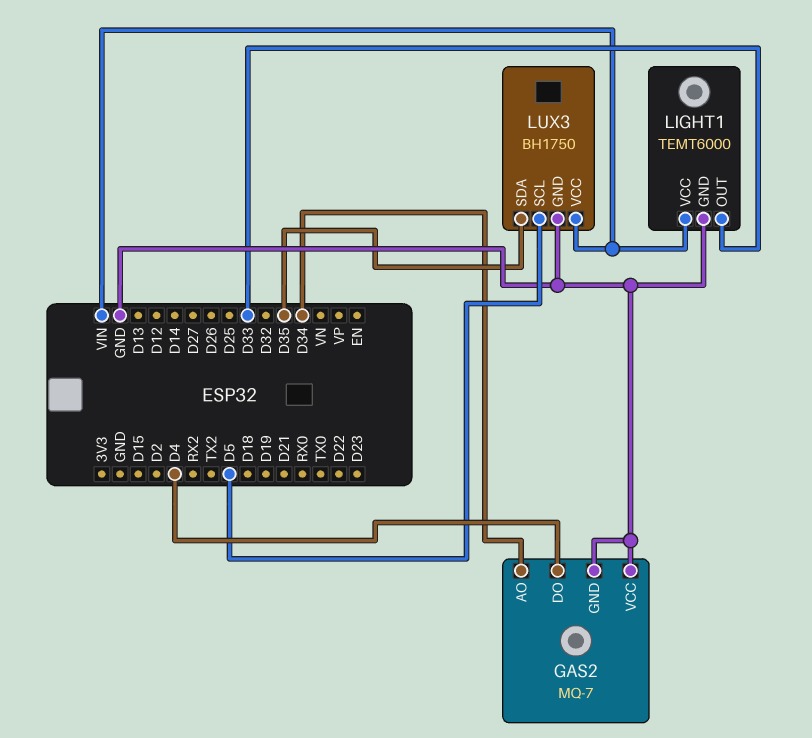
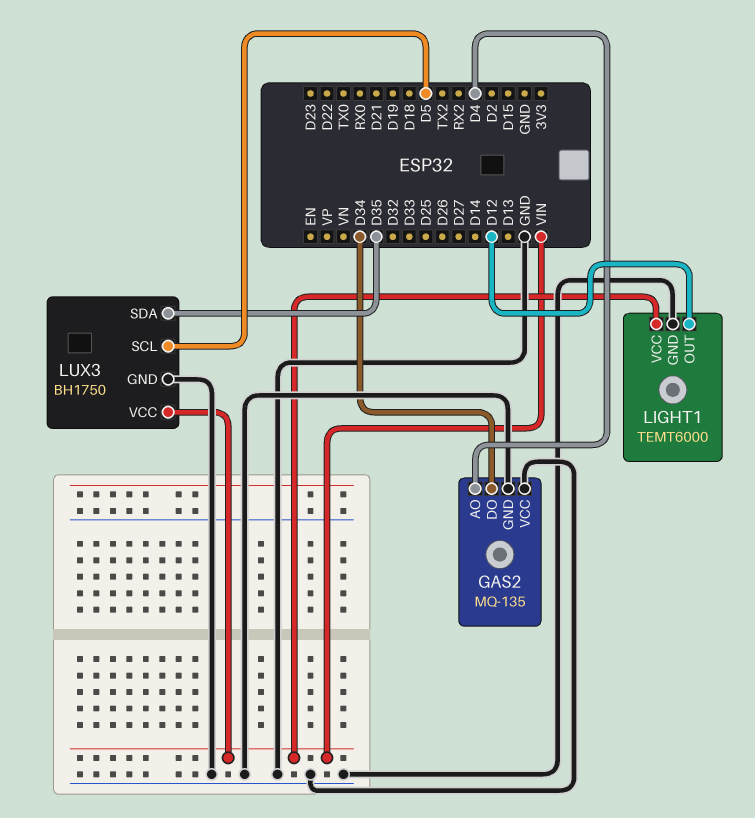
GAS2: MQ-7 -> MQ-135
GAS2 pin AO: D34 -> D4
GAS2 pin DO: D4 -> D34
LIGHT1 pin OUT: D33 -> D12

